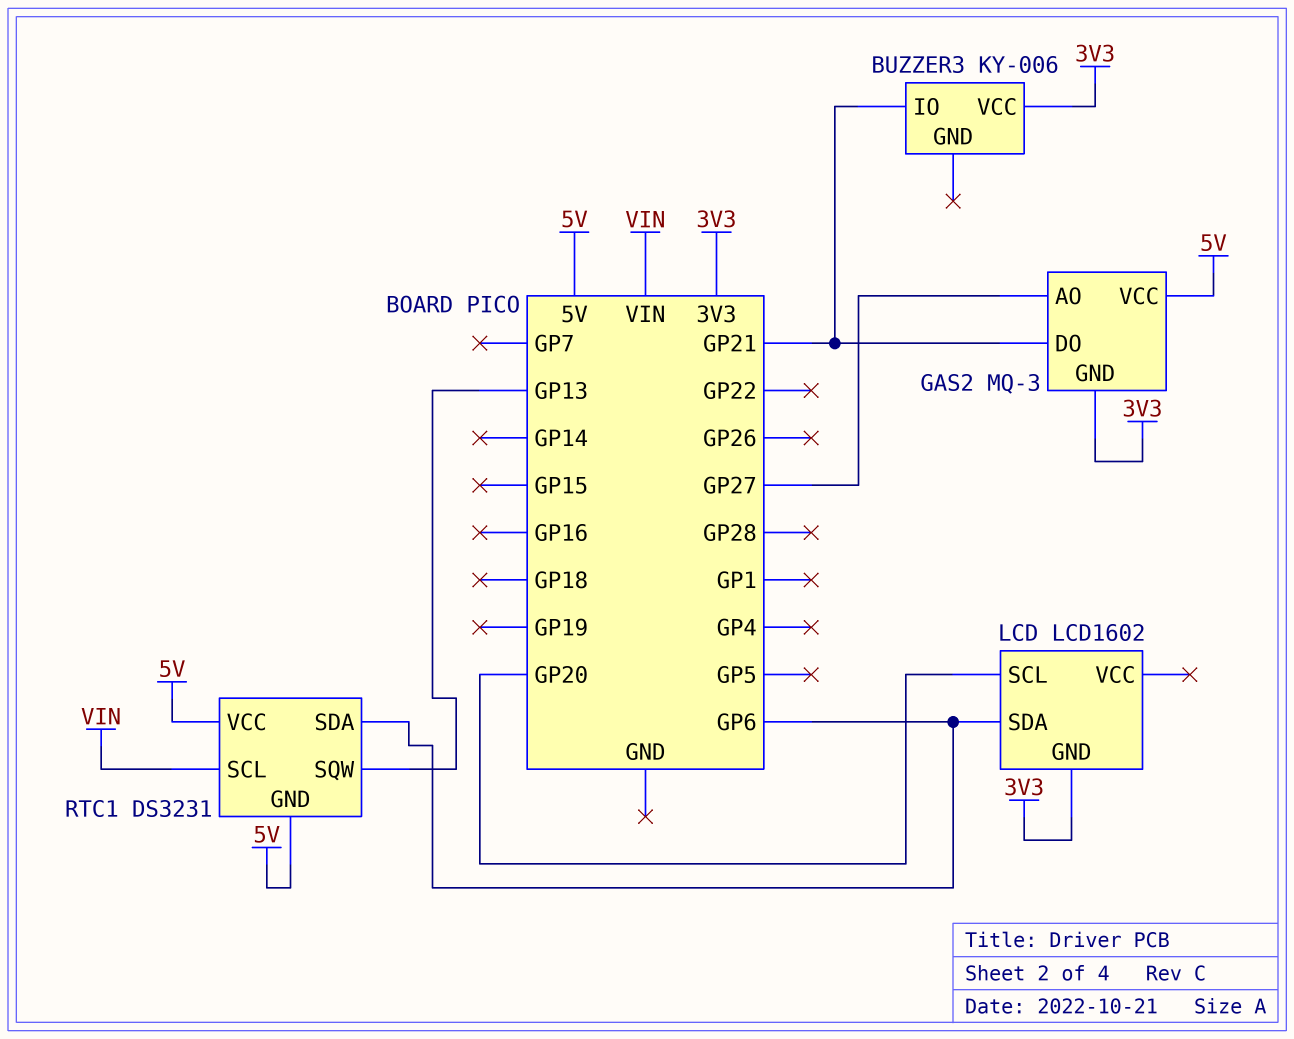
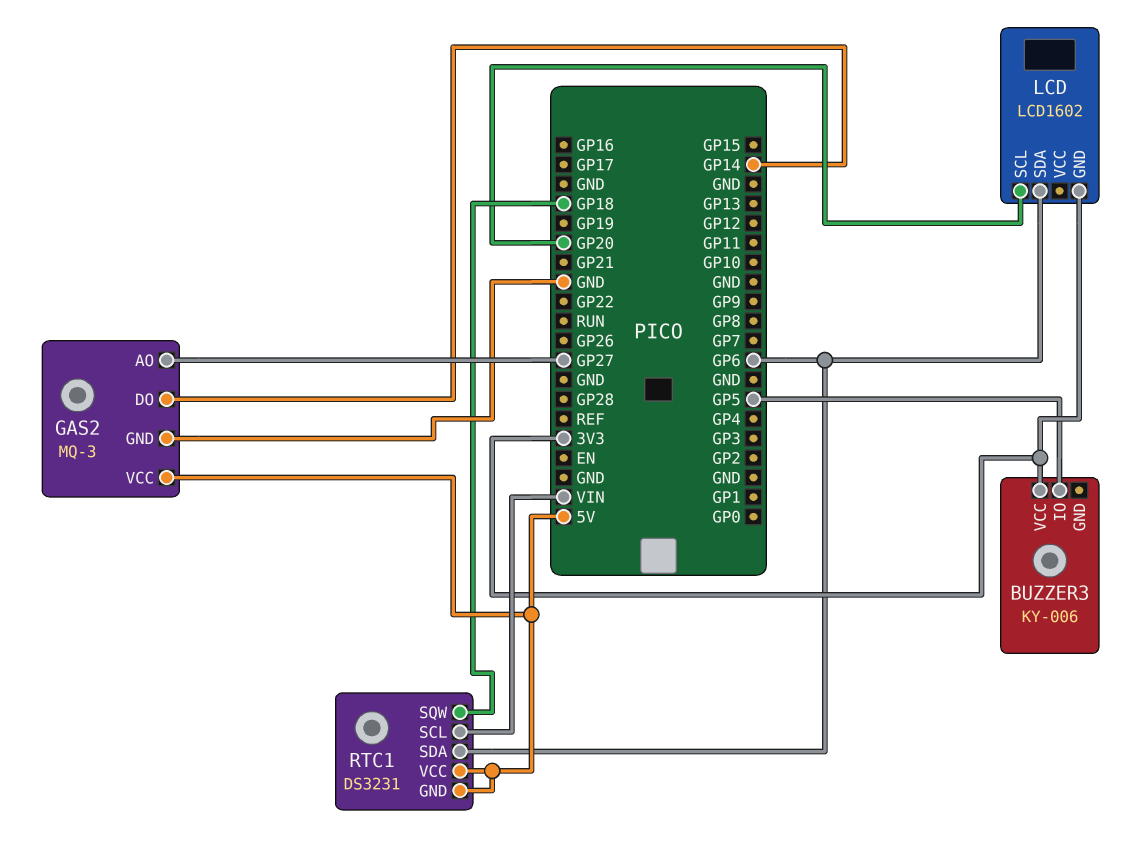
BUZZER3 pin IO: GP21 -> GP5
GAS2 pin DO: GP21 -> GP14
GAS2 pin GND: 3V3 -> GND
RTC1 pin SQW: GP13 -> GP18

